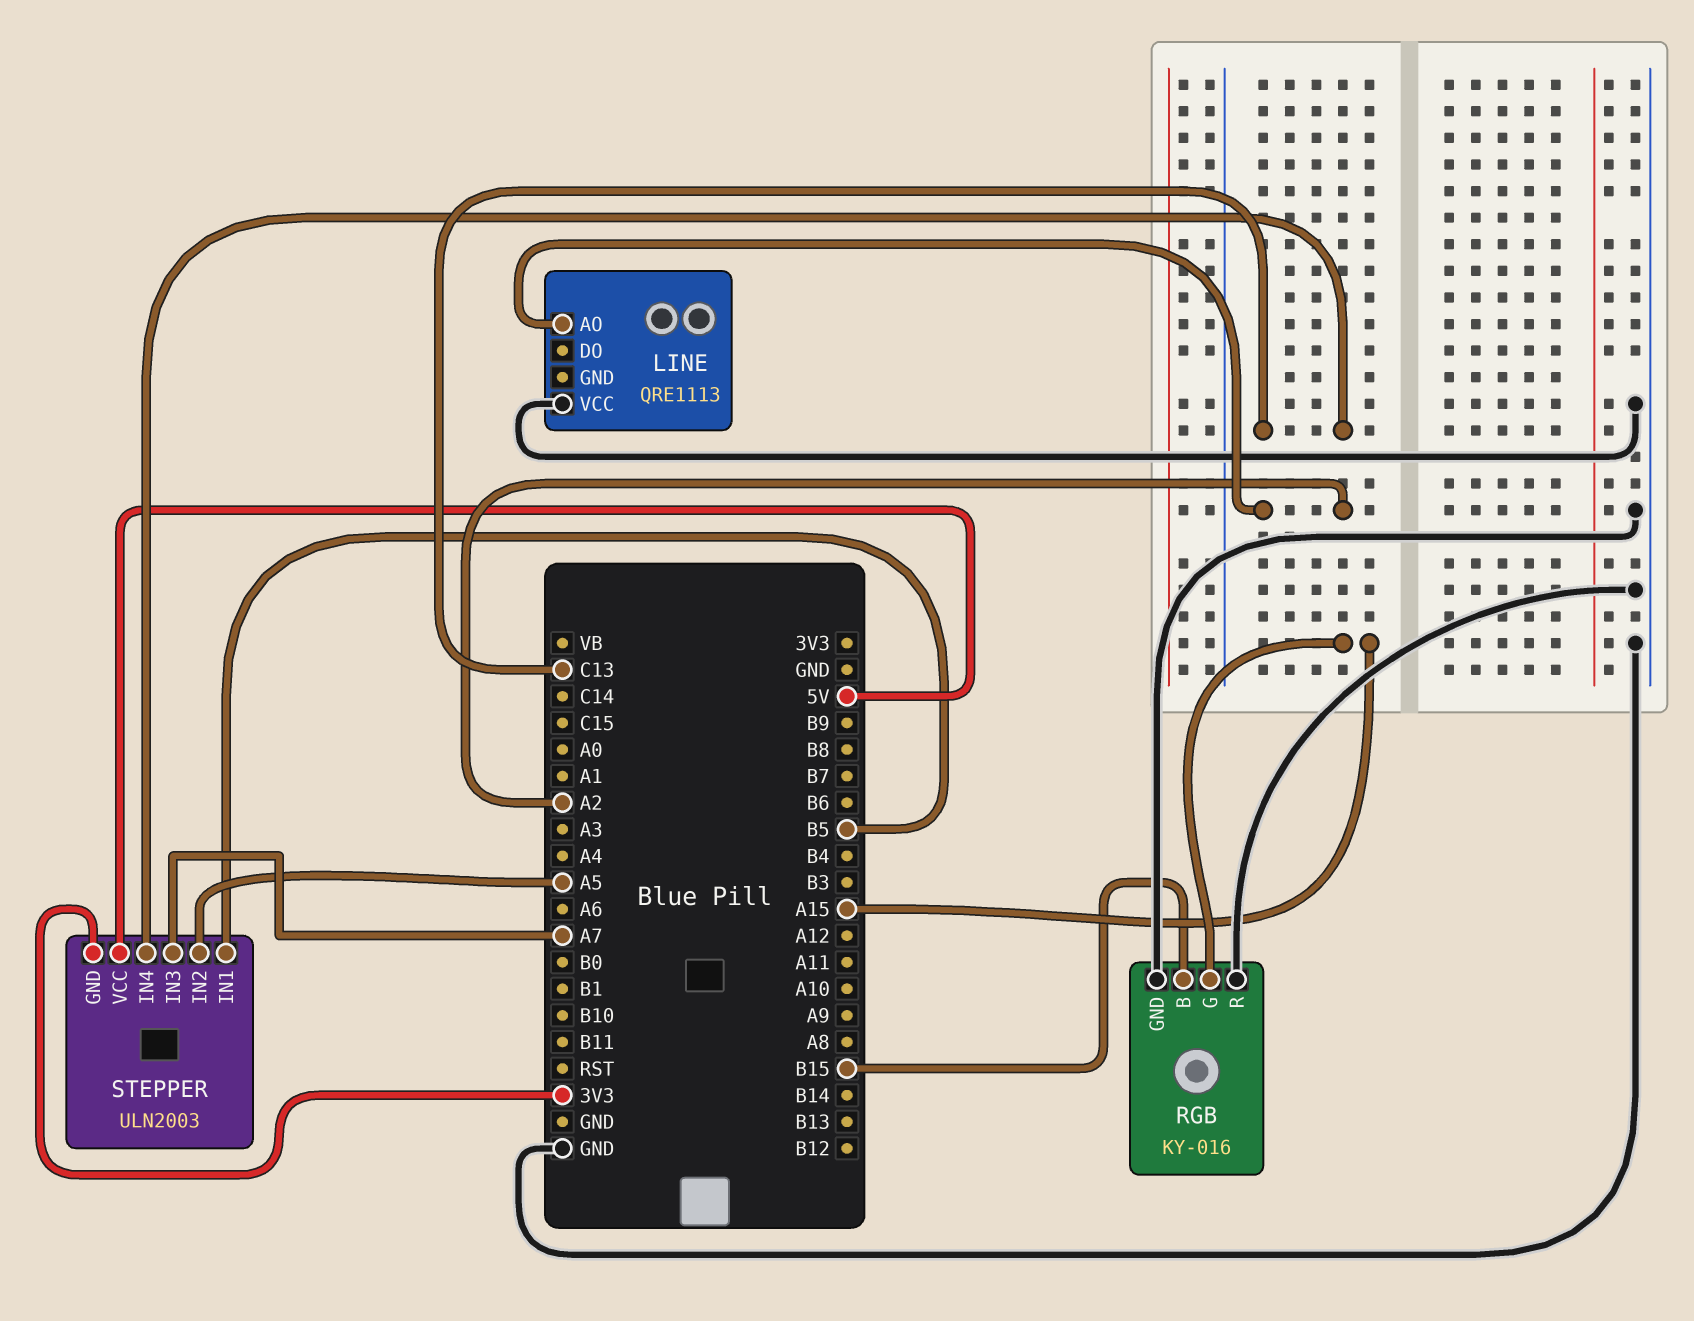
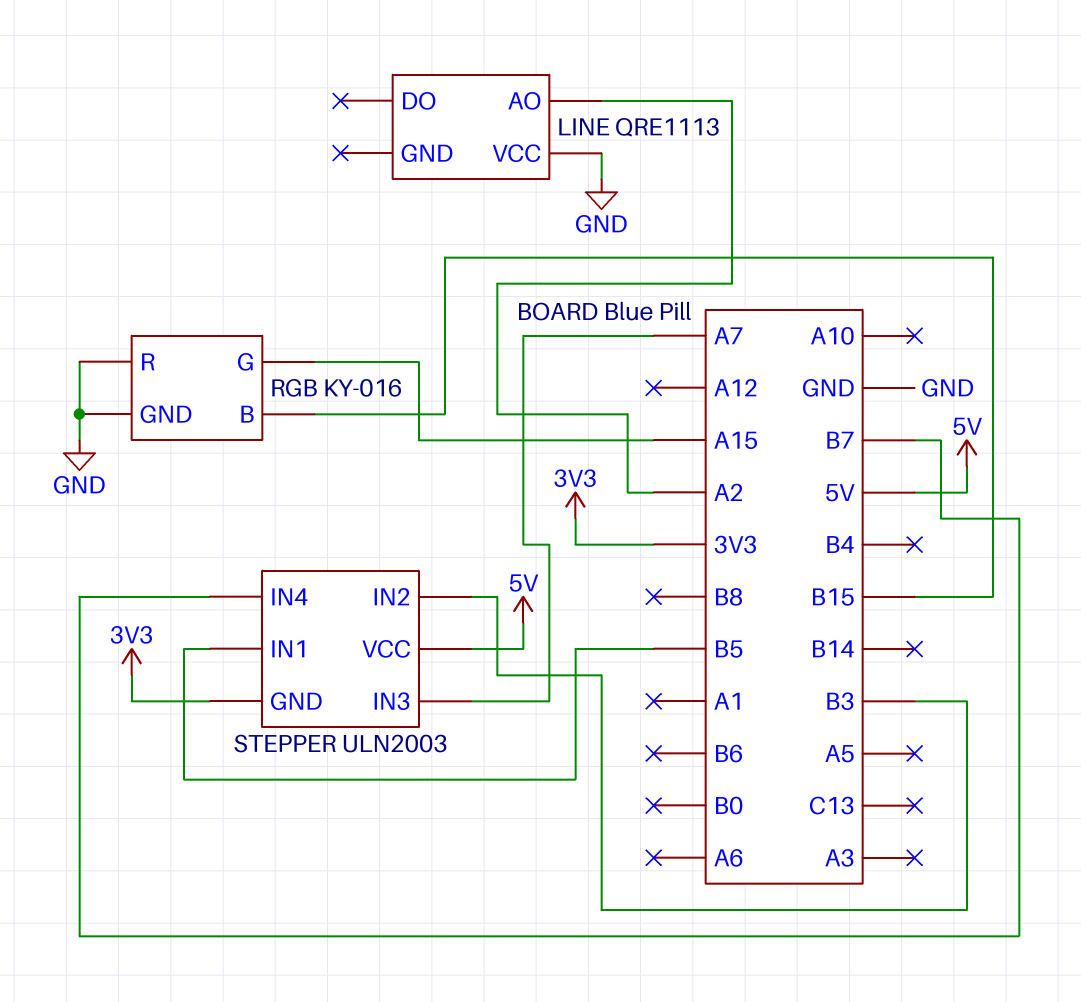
STEPPER pin IN2: A5 -> B3
STEPPER pin IN4: C13 -> B7

